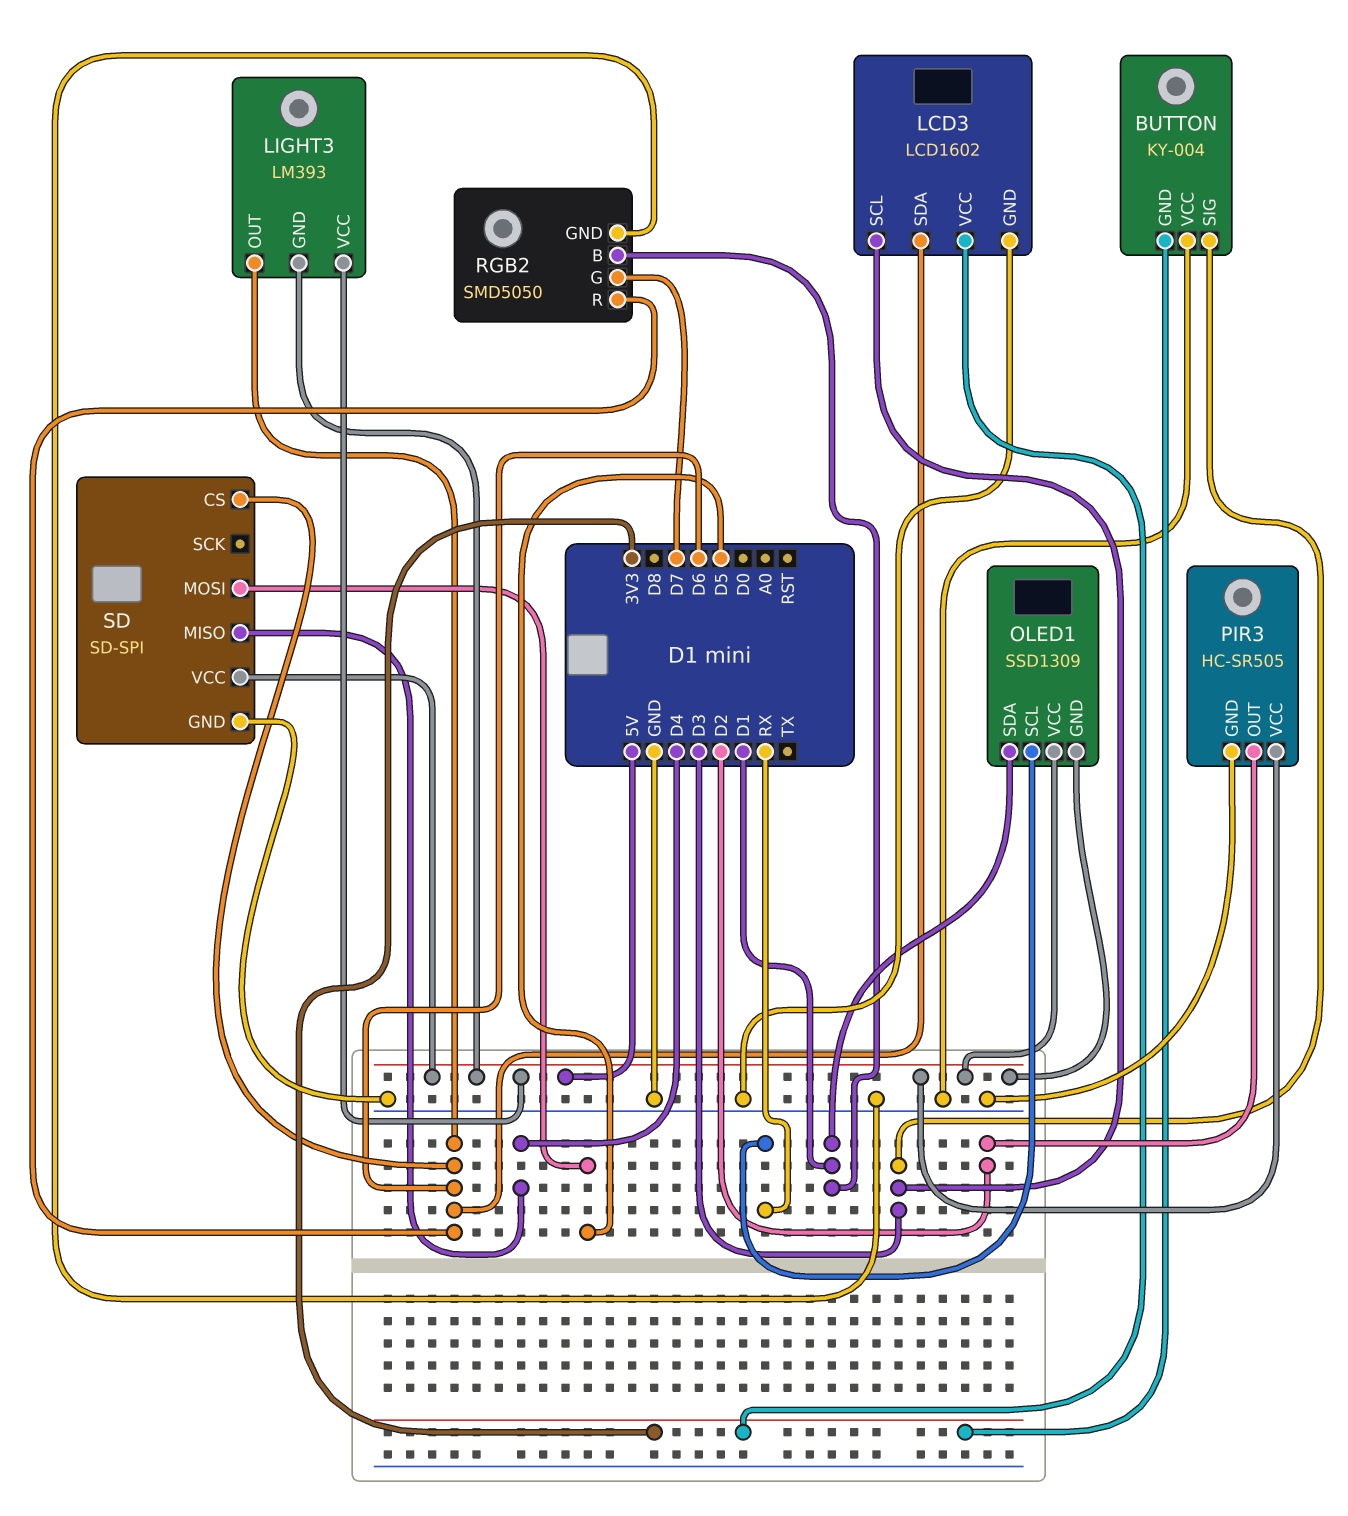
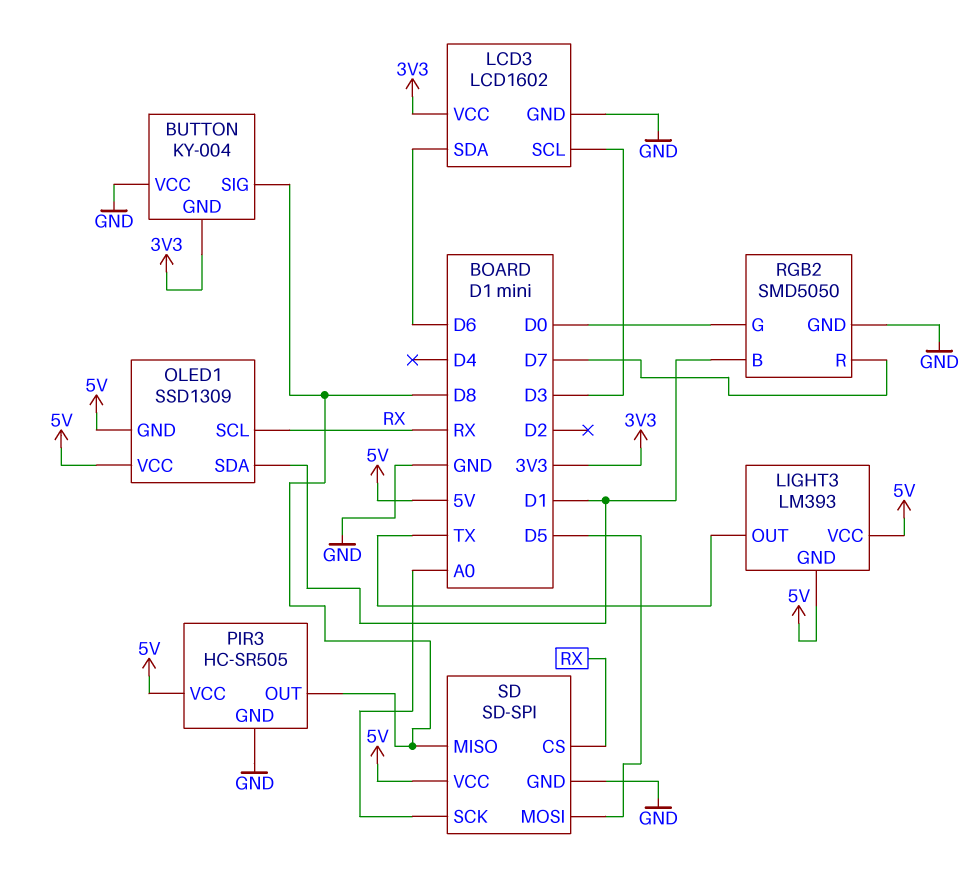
BUTTON pin SIG: D3 -> D8
LIGHT3 pin OUT: D6 -> TX
PIR3 pin OUT: D2 -> D8
RGB2 pin G: D7 -> D0
RGB2 pin R: D6 -> D7
SD pin CS: D6 -> RX
SD pin MISO: D4 -> D8
SD pin SCK: none -> A0

